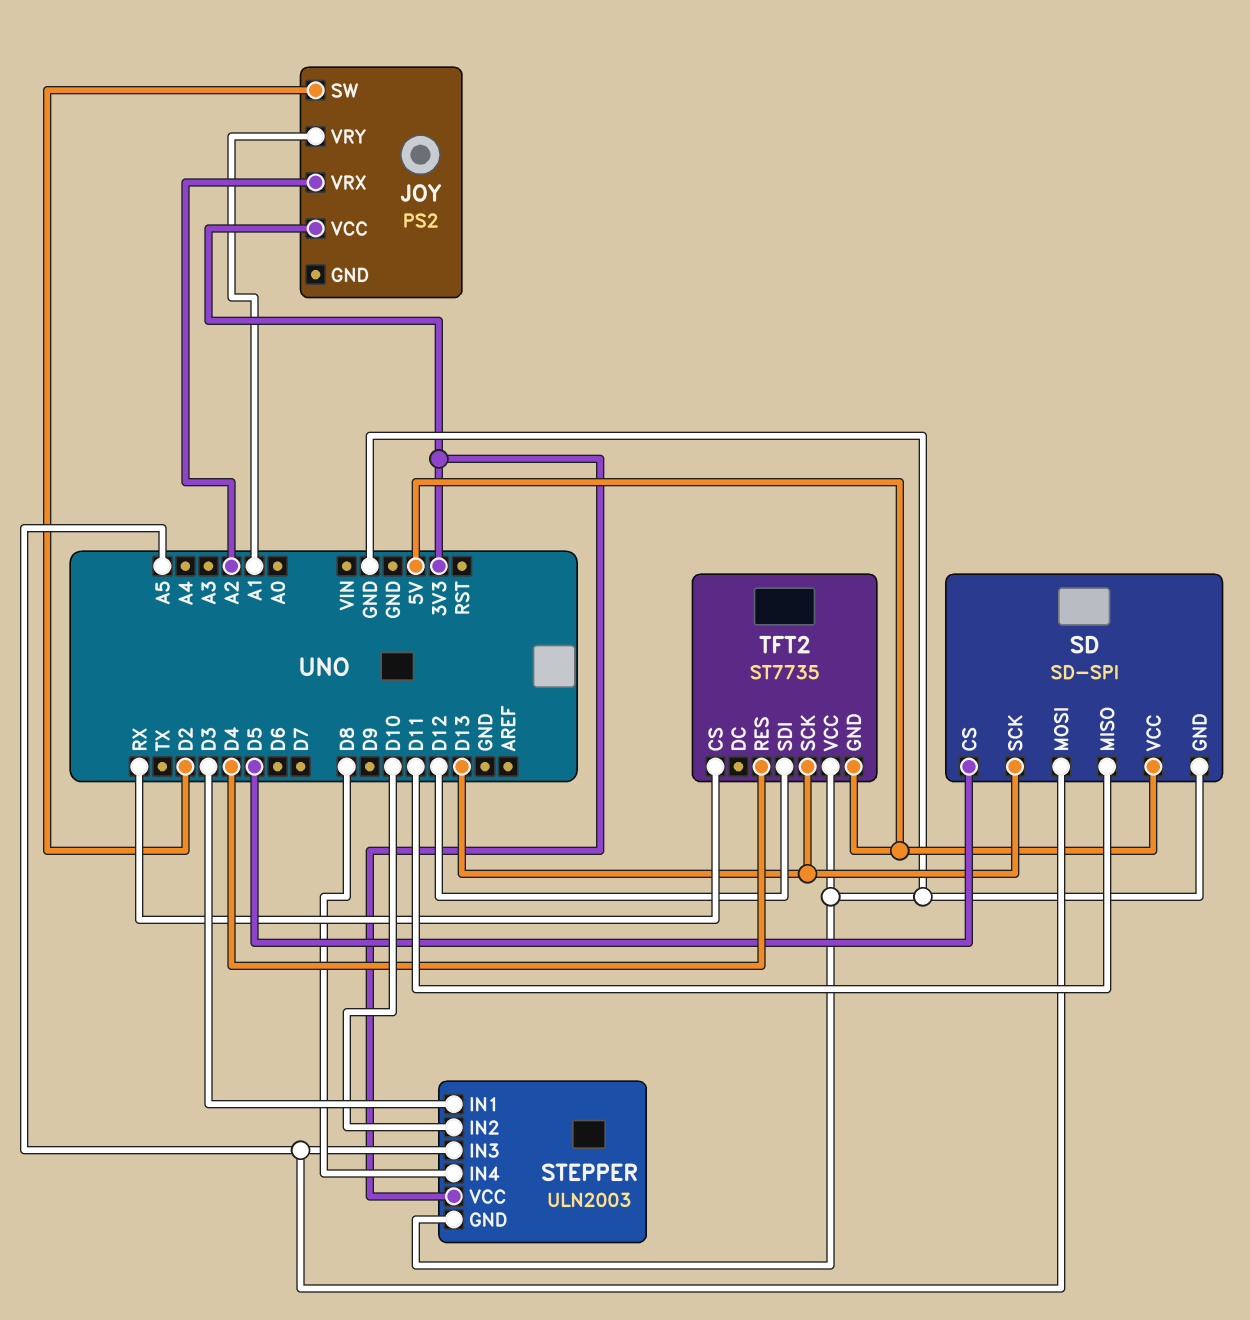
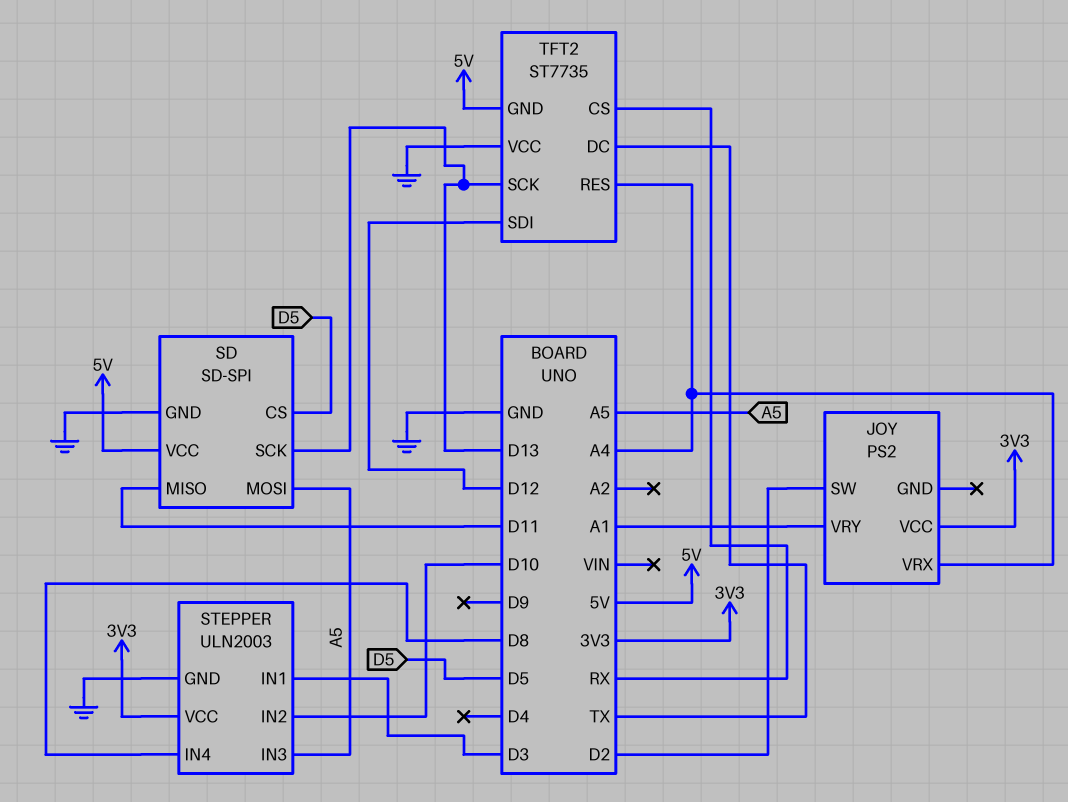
JOY pin VRX: A2 -> A4
TFT2 pin DC: none -> TX
TFT2 pin RES: D4 -> A4

